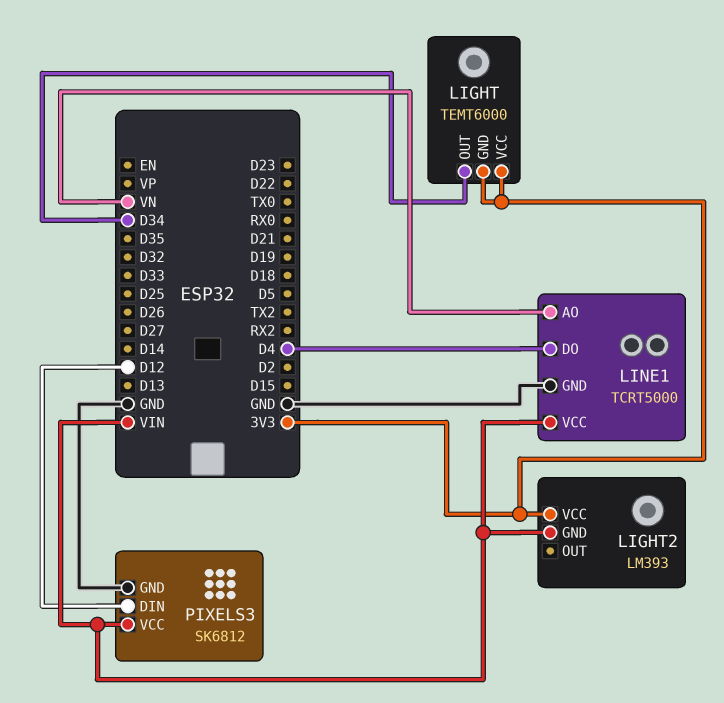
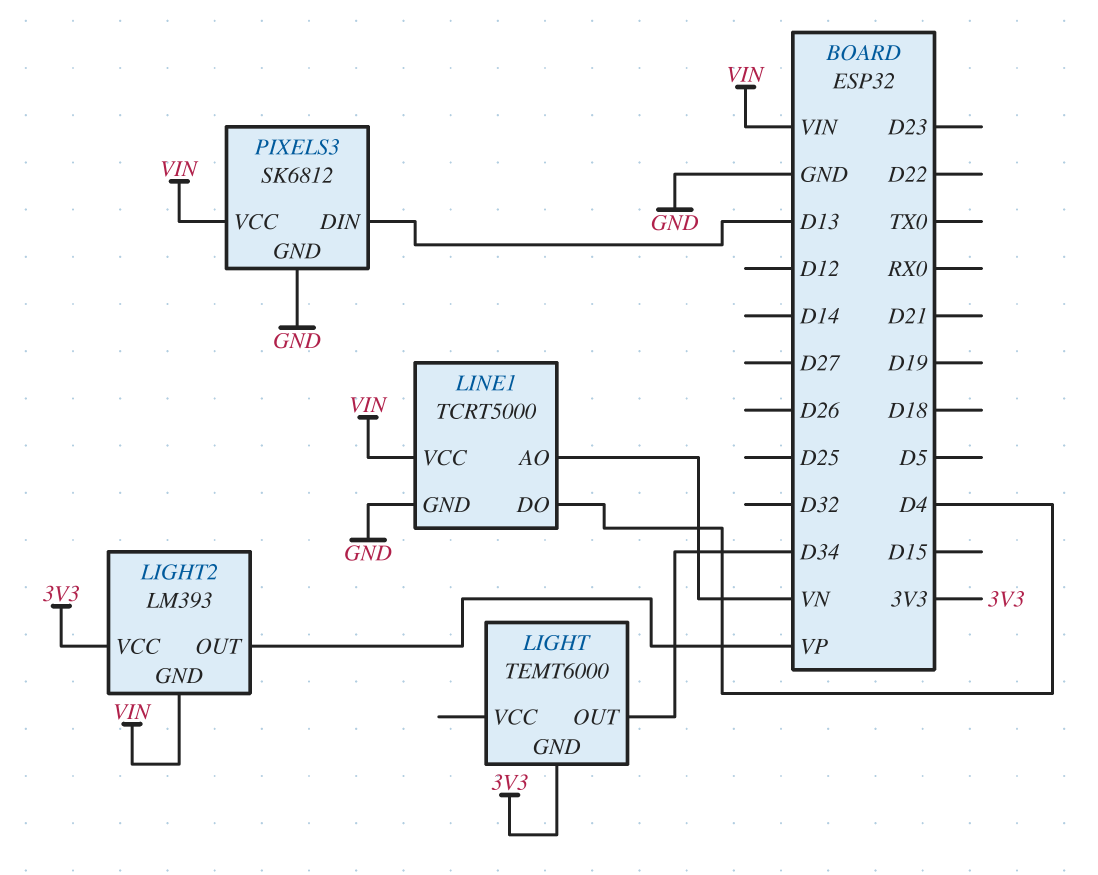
LIGHT pin VCC: 3V3 -> none
LIGHT2 pin OUT: none -> VP
PIXELS3 pin DIN: D12 -> D13

